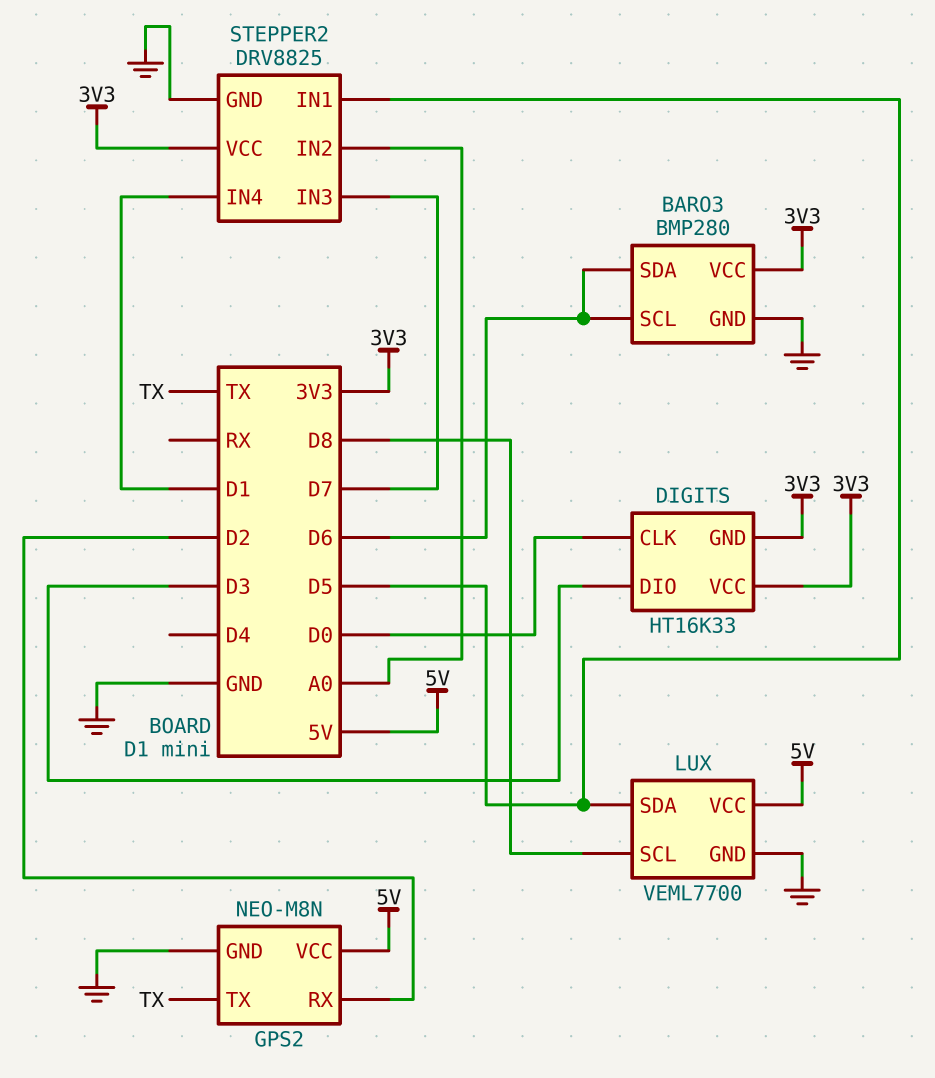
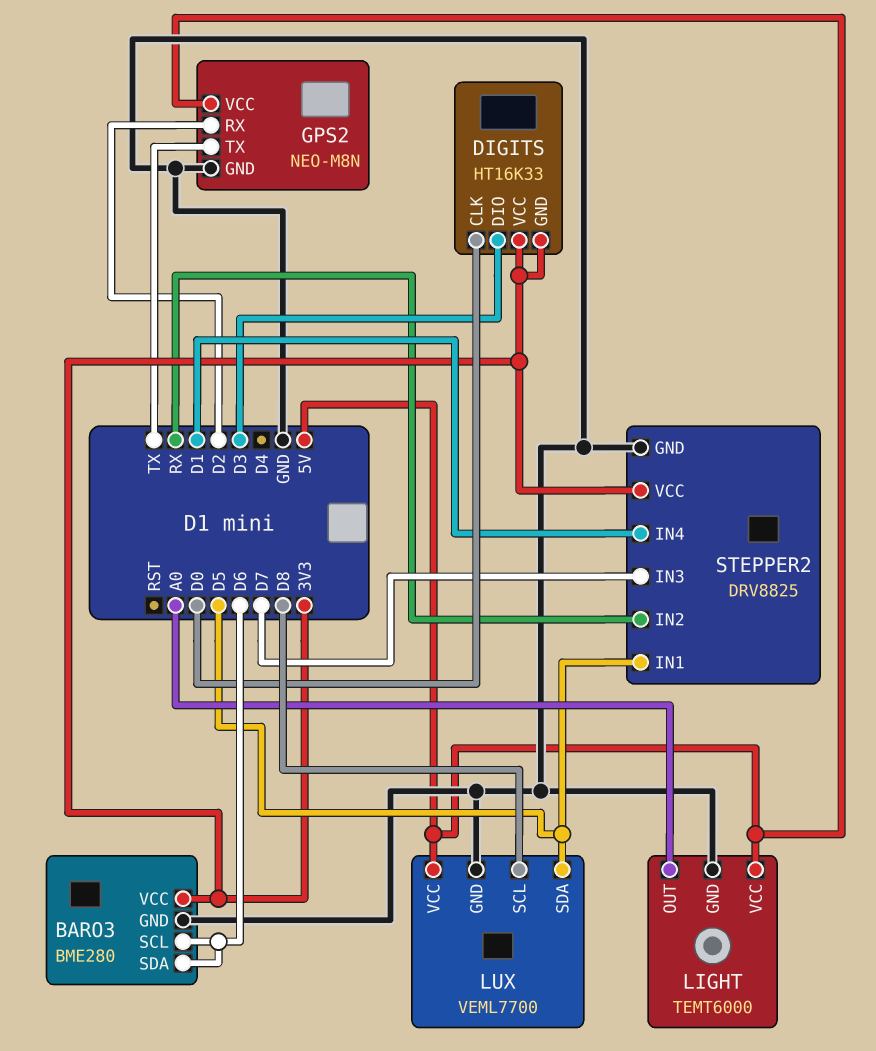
BARO3: BMP280 -> BME280
LIGHT: none -> TEMT6000
LIGHT pin GND: none -> GND
LIGHT pin OUT: none -> A0
LIGHT pin VCC: none -> 5V
STEPPER2 pin IN2: A0 -> RX

